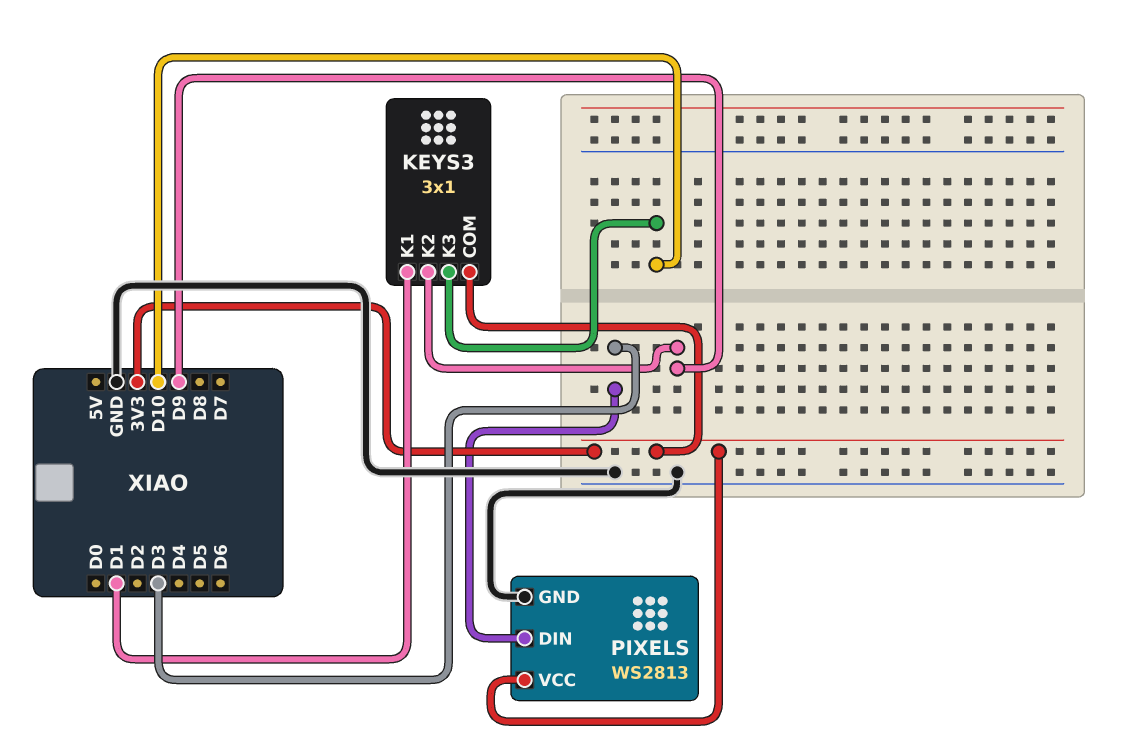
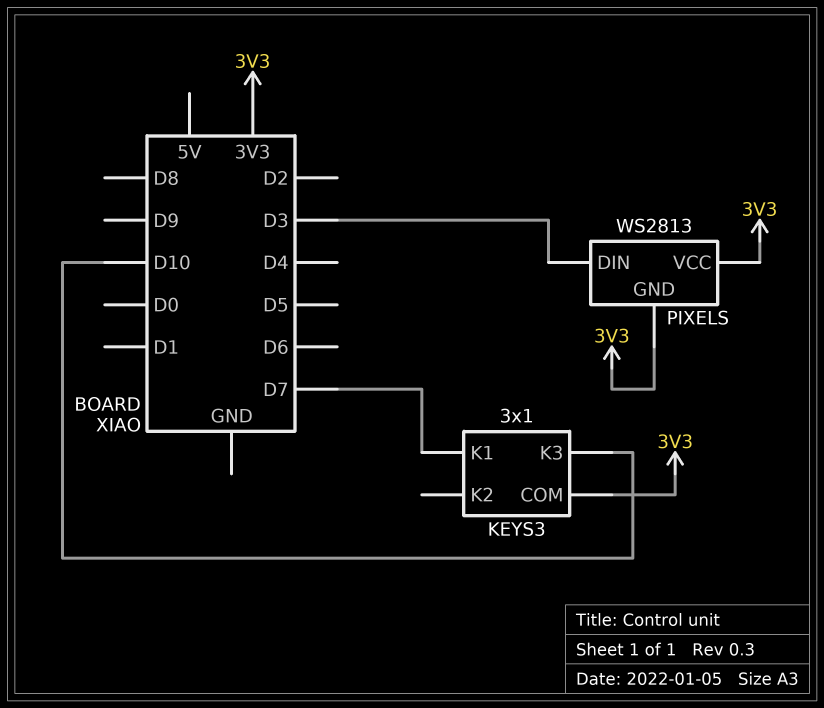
KEYS3 pin K1: D1 -> D7
KEYS3 pin K2: D9 -> none
PIXELS pin GND: GND -> 3V3

